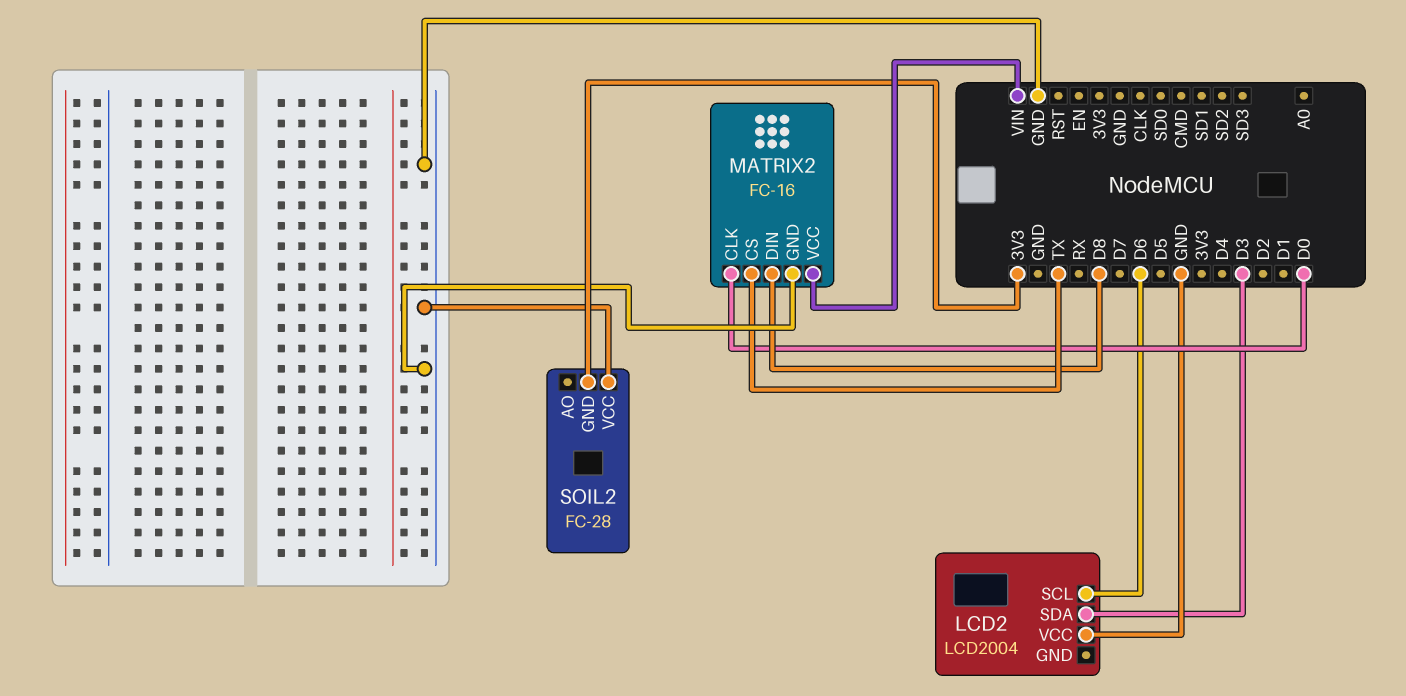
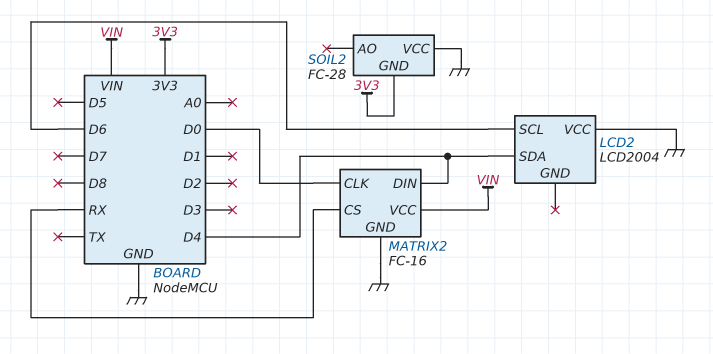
LCD2 pin SDA: D3 -> D4
MATRIX2 pin CS: TX -> RX
MATRIX2 pin DIN: D8 -> D4

